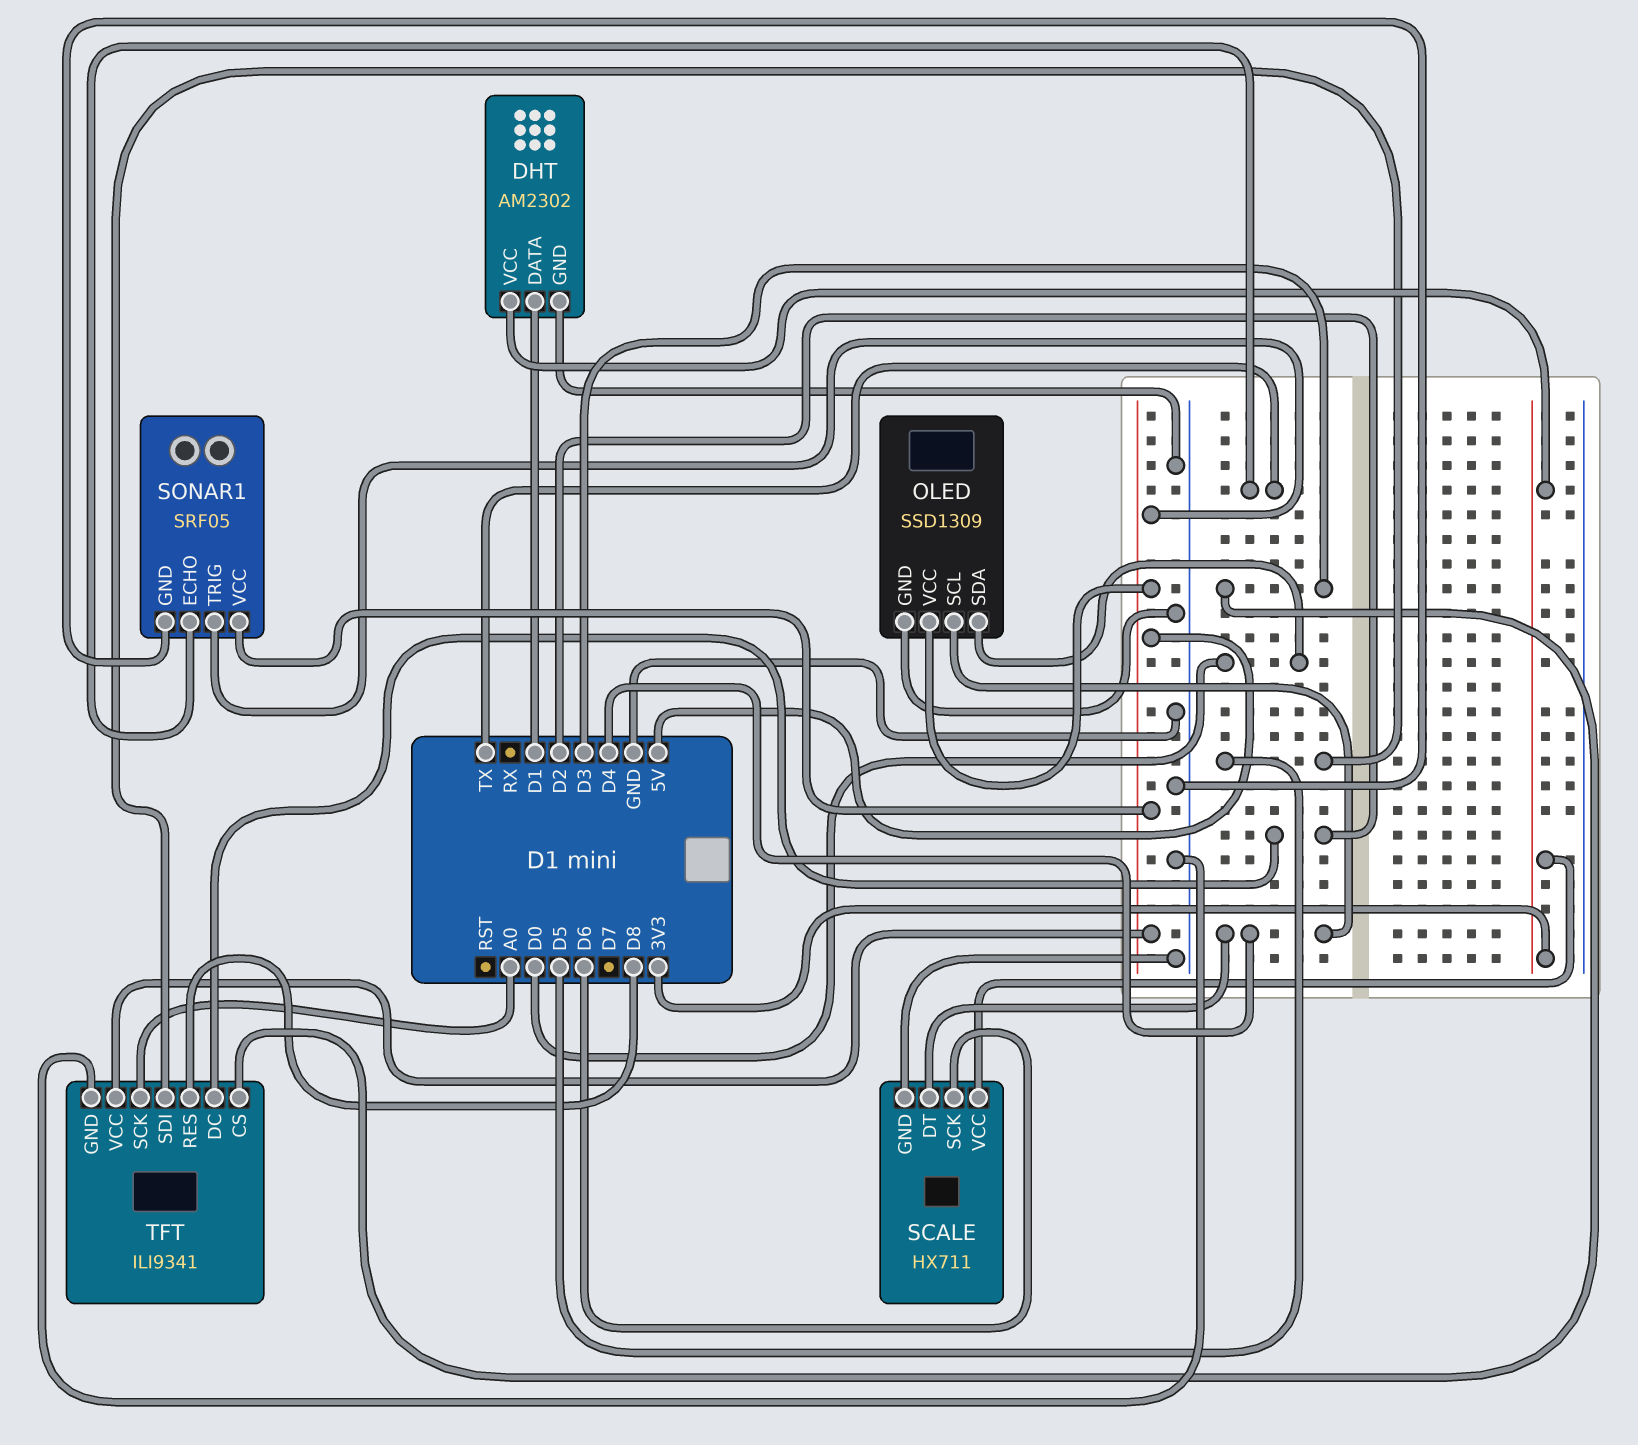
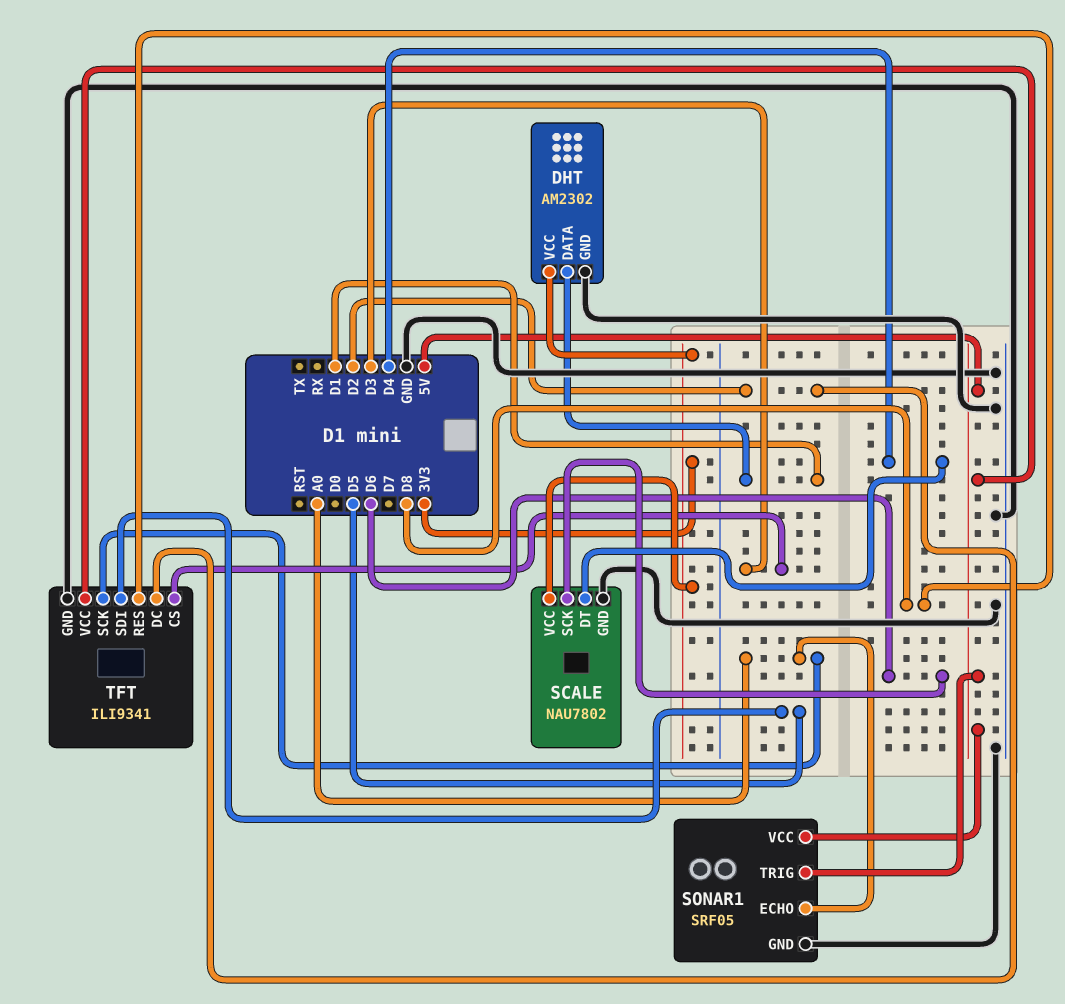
OLED: SSD1309 -> none
OLED pin GND: GND -> none
OLED pin SCL: D4 -> none
OLED pin SDA: D0 -> none
OLED pin VCC: 5V -> none
SCALE: HX711 -> NAU7802
SONAR1 pin ECHO: TX -> A0

